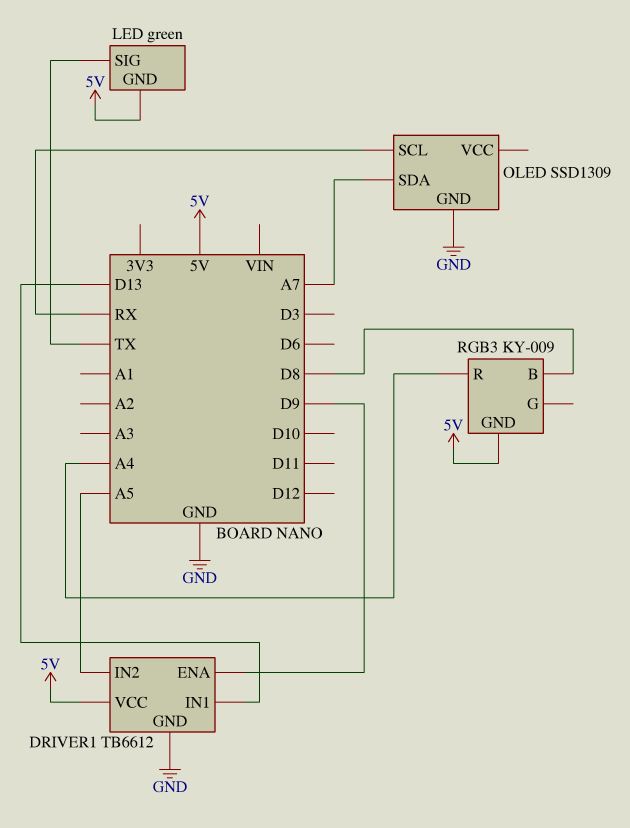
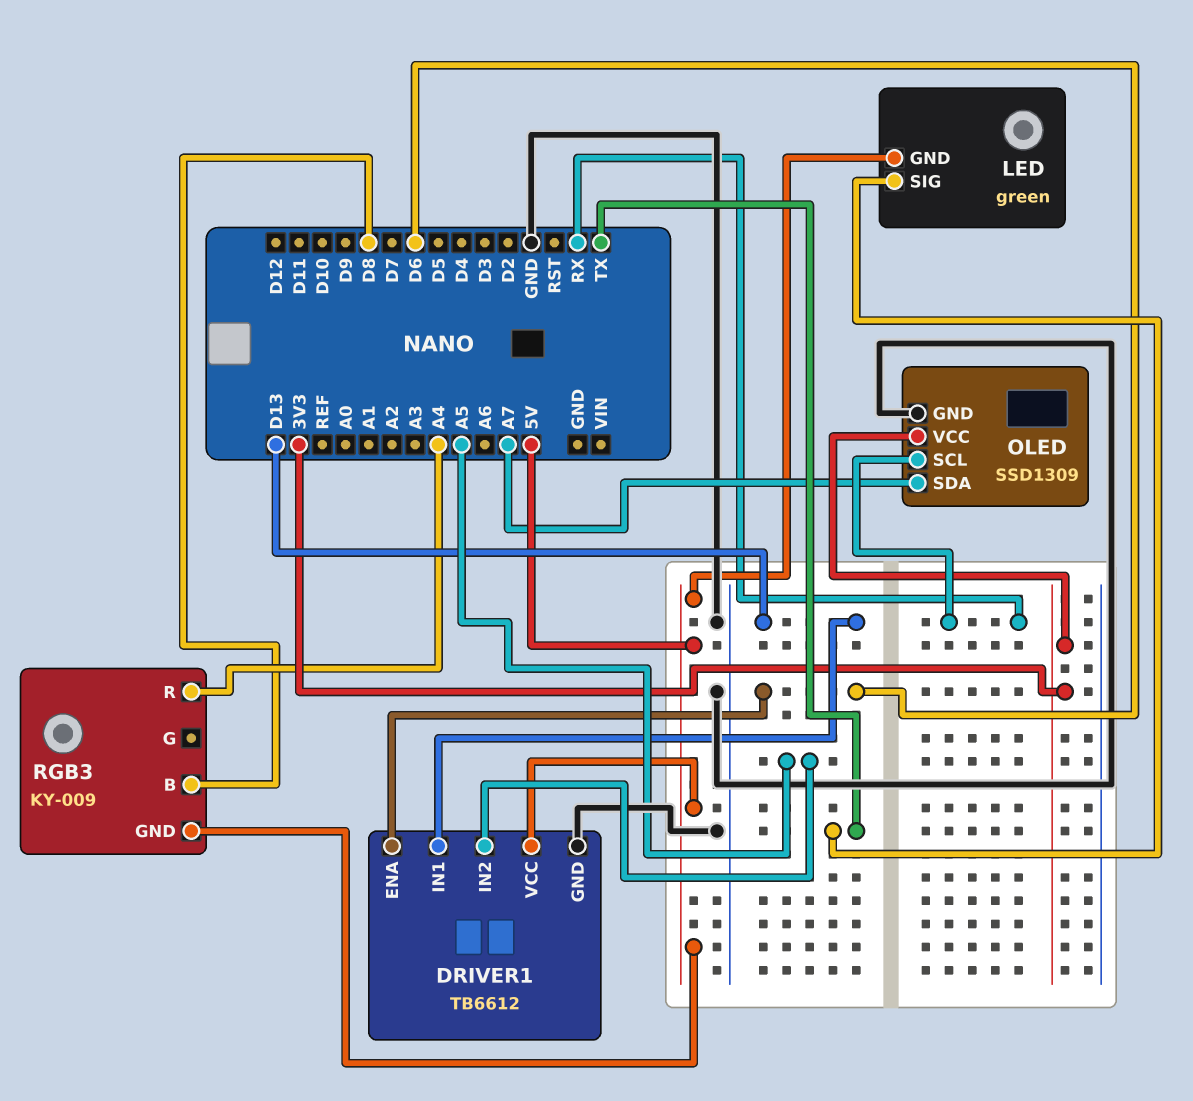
DRIVER1 pin ENA: D9 -> D6
OLED pin VCC: none -> 3V3

